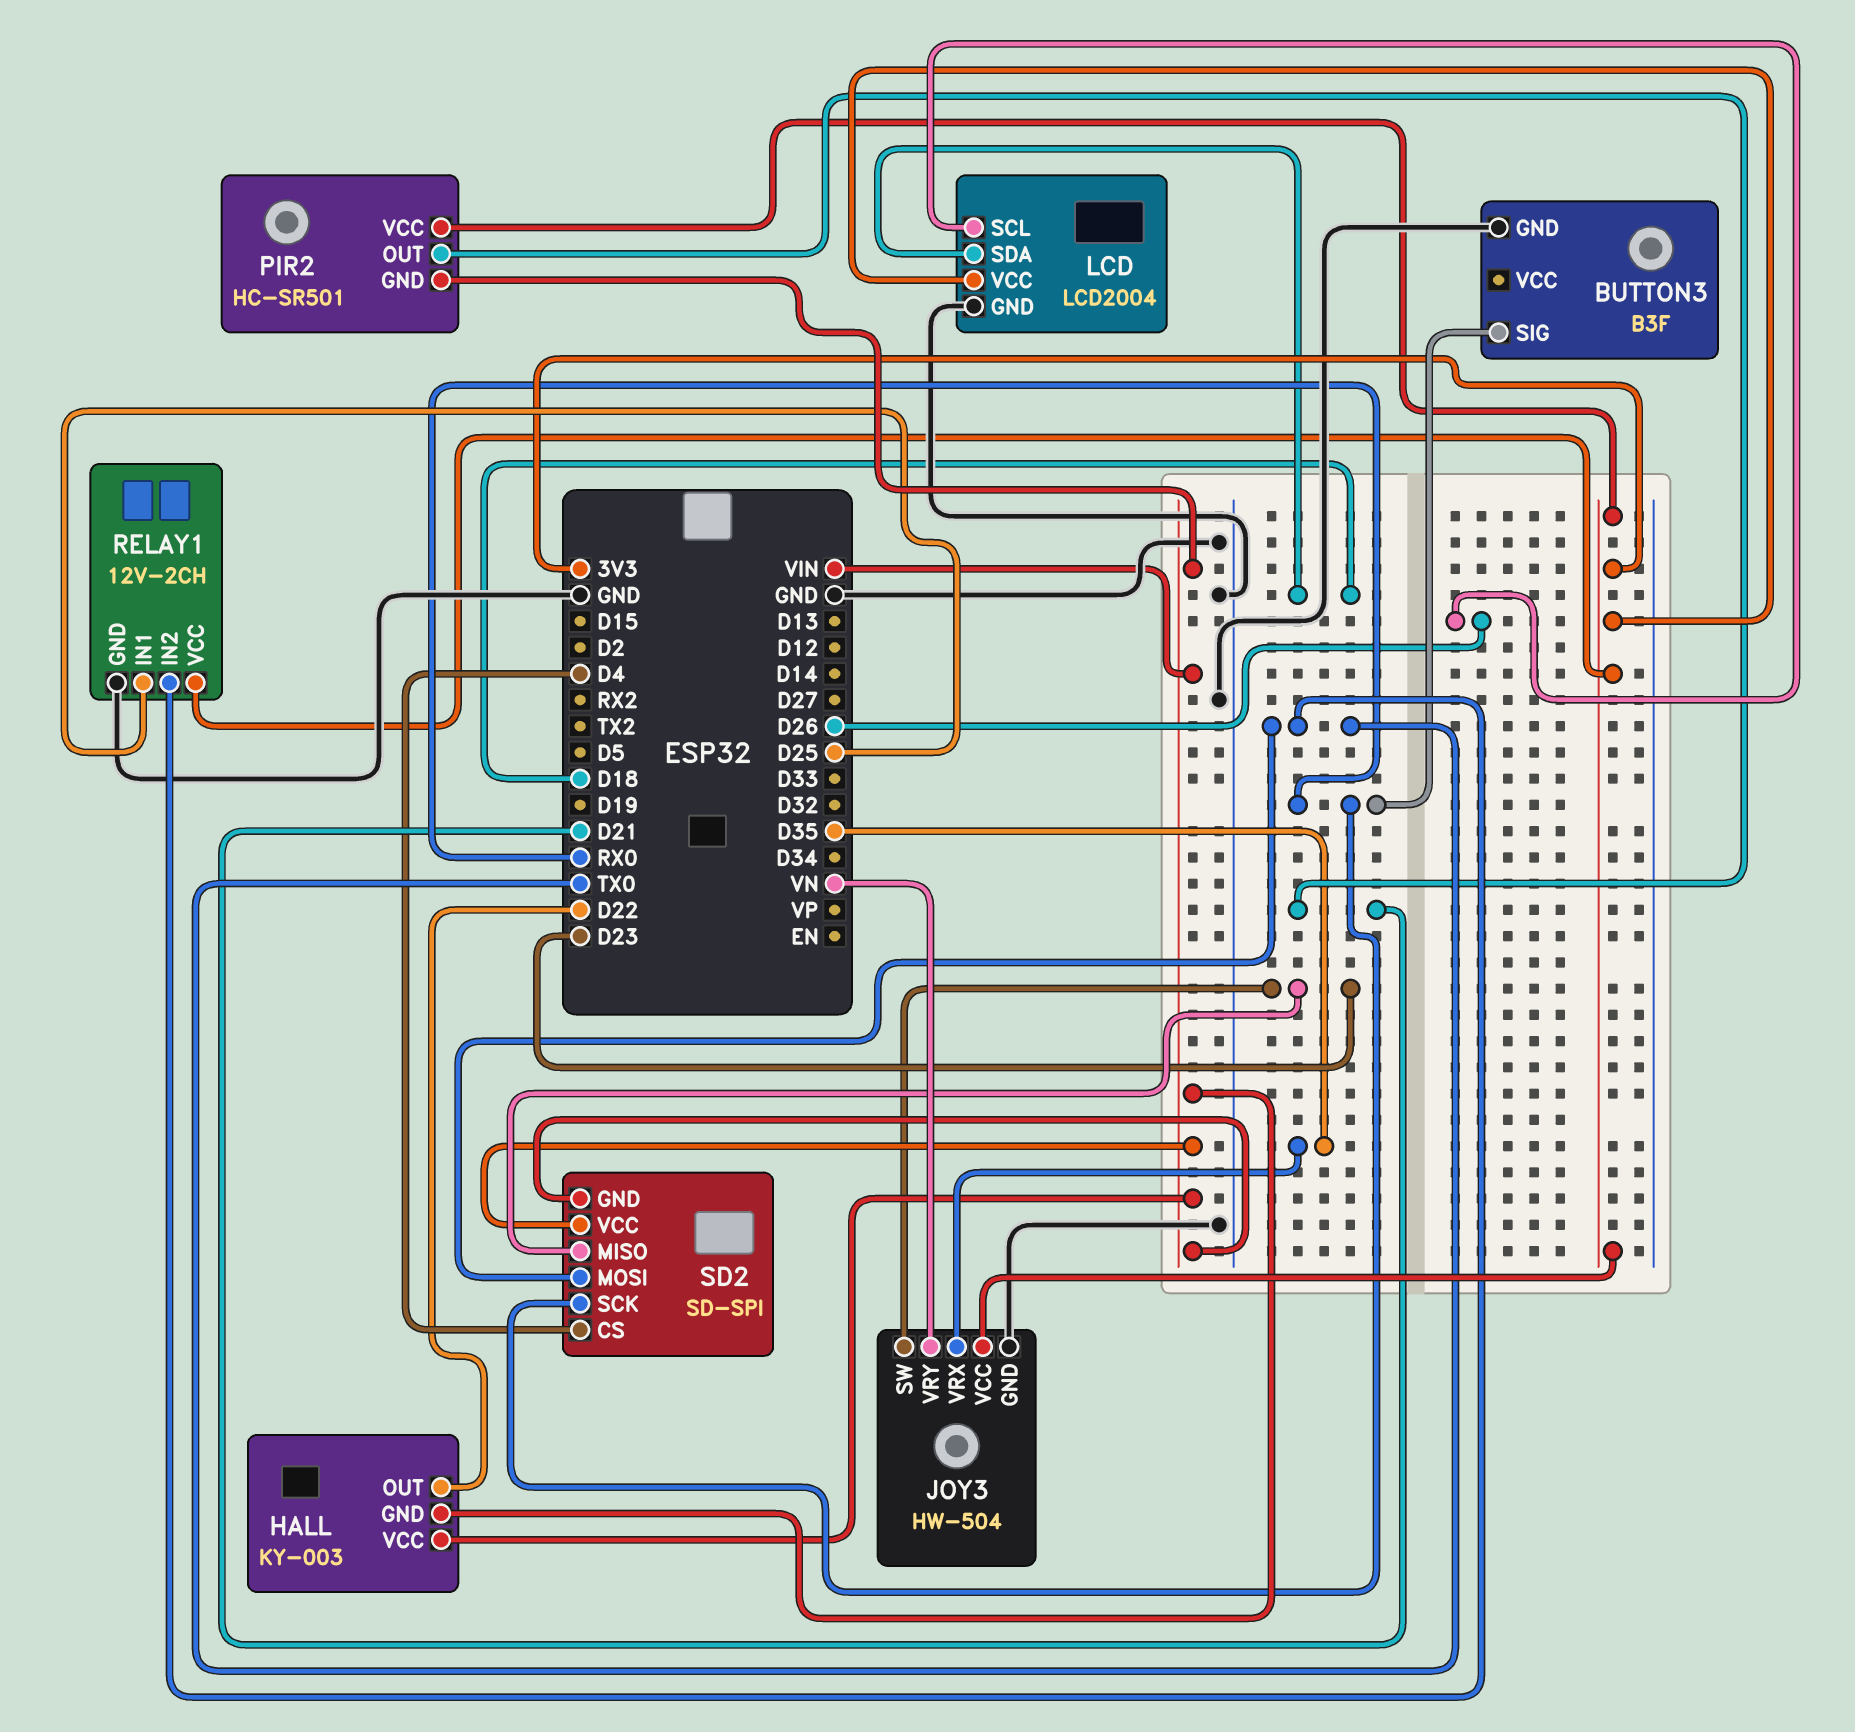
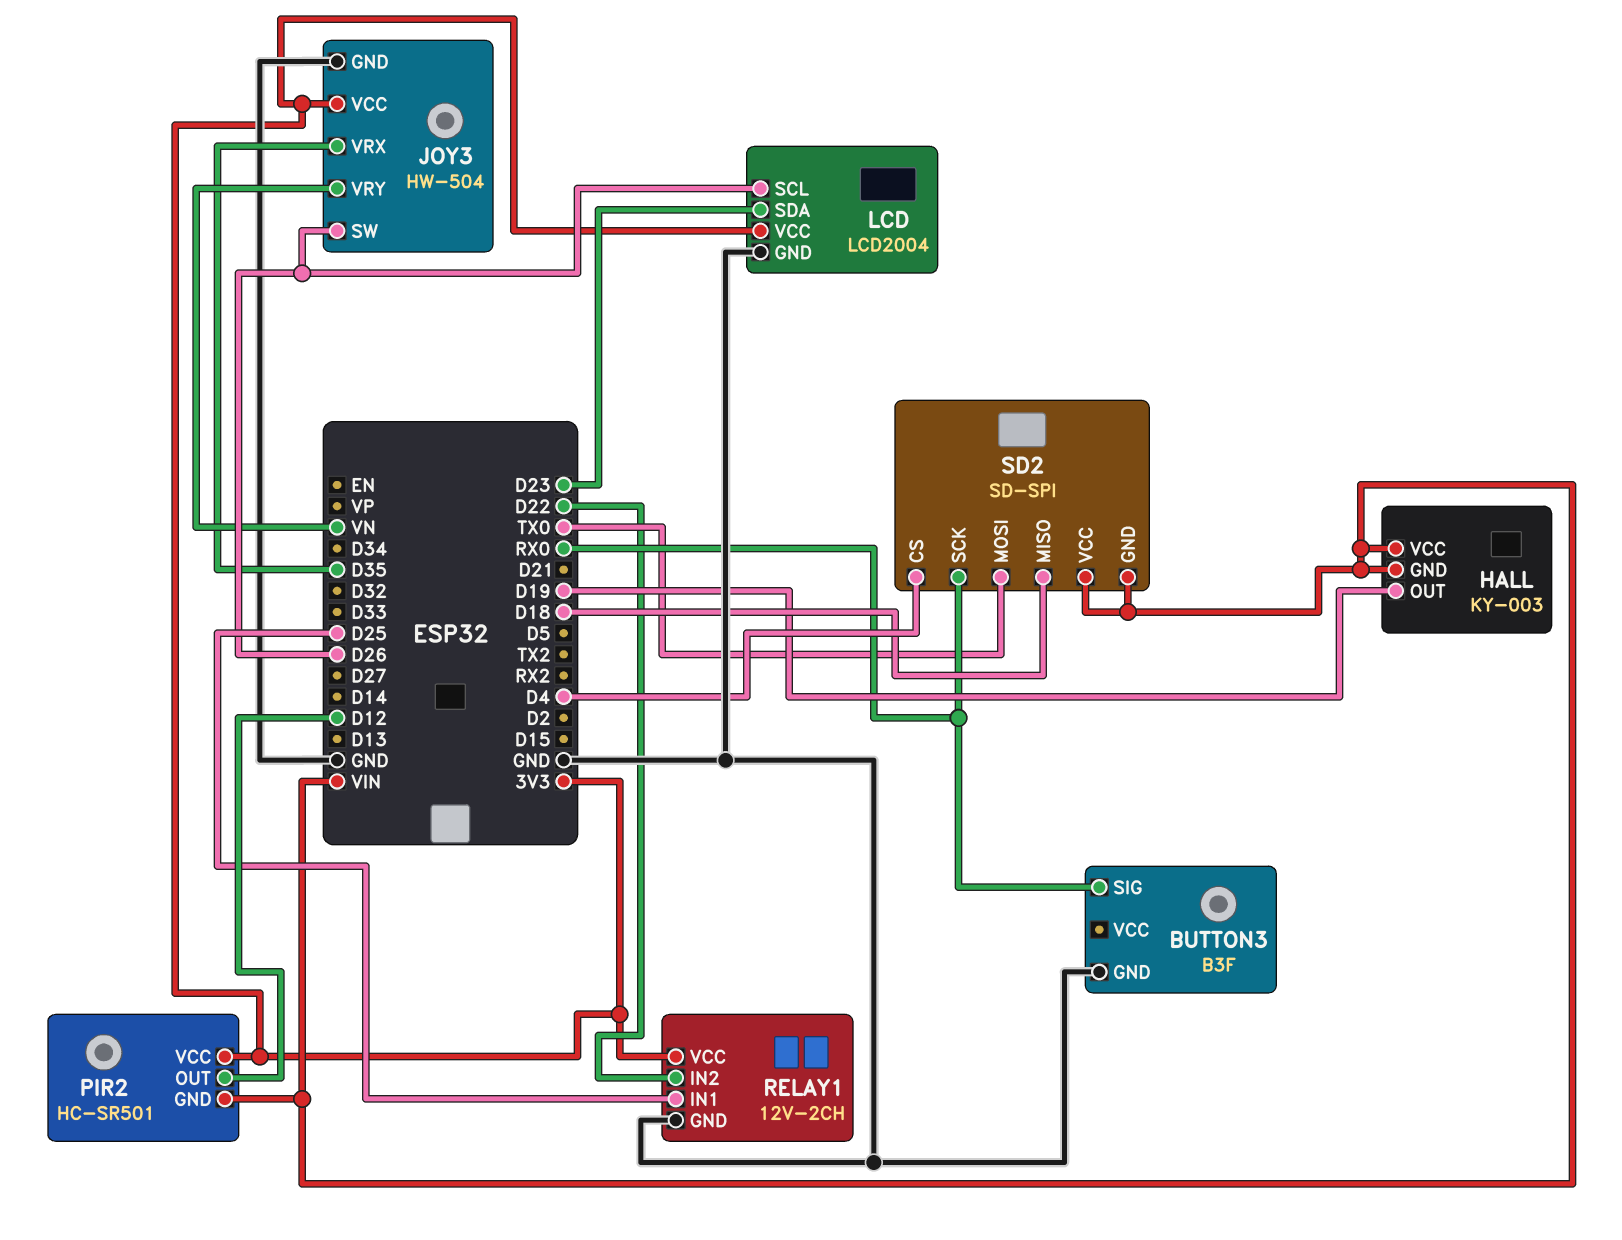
HALL pin OUT: D22 -> D19
JOY3 pin SW: D23 -> D26
LCD pin SDA: D18 -> D23
PIR2 pin OUT: D21 -> D12
RELAY1 pin IN2: TX0 -> D22
SD2 pin MISO: D23 -> D18

